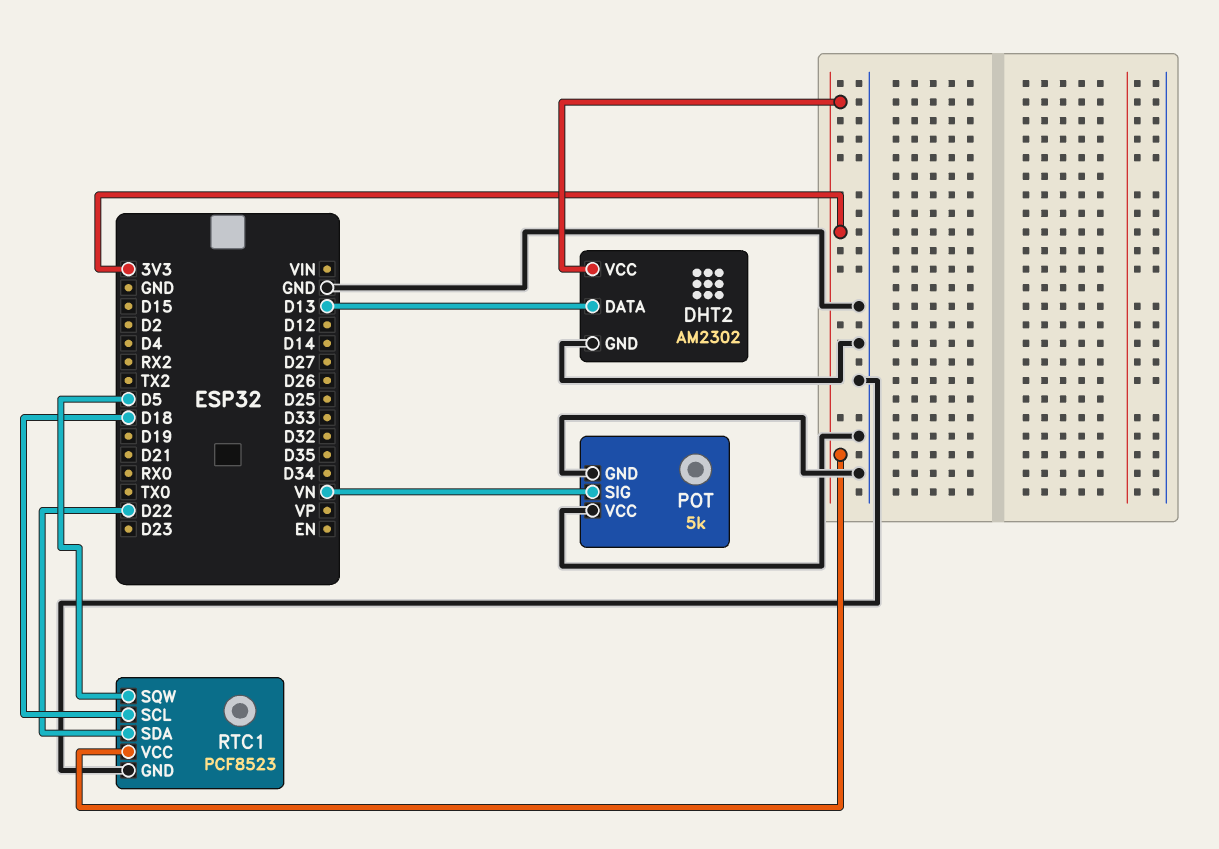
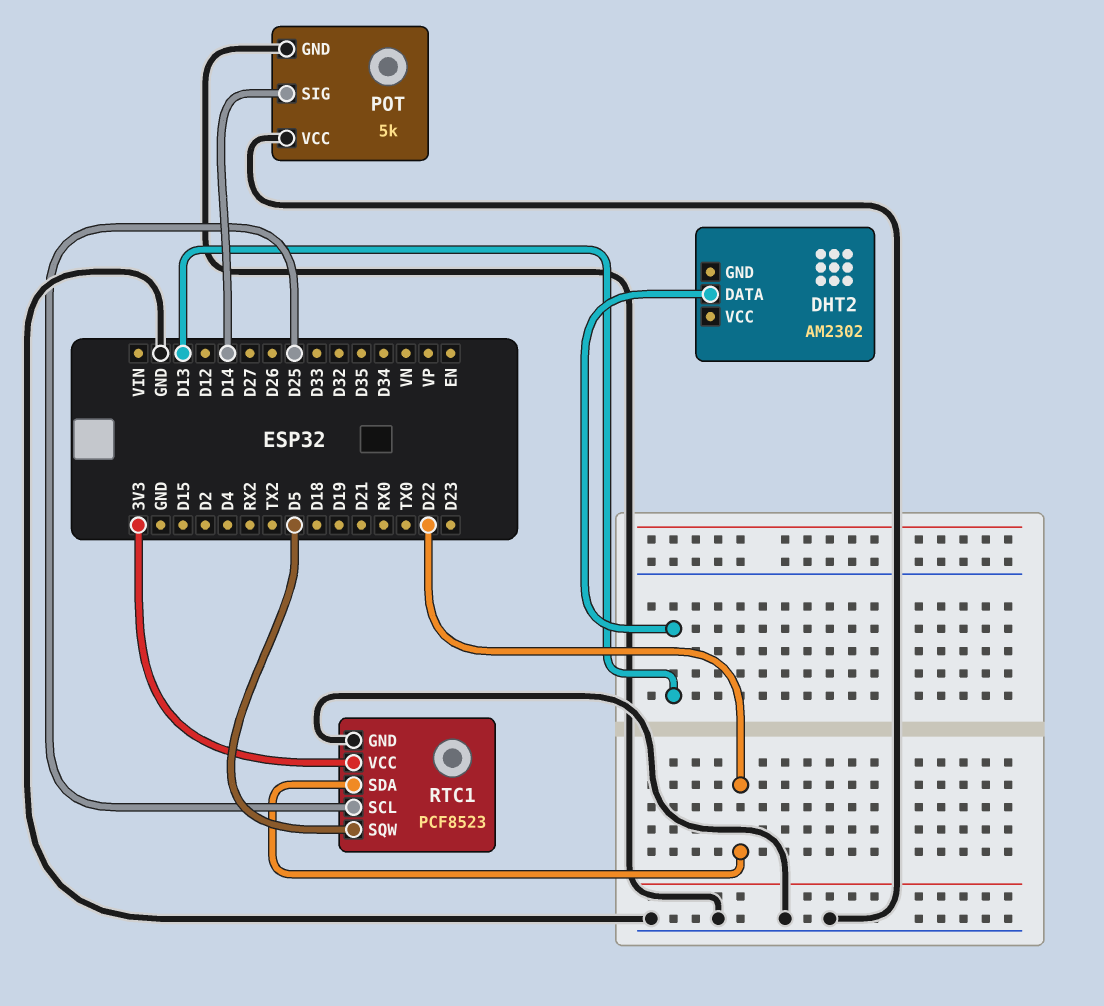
DHT2 pin GND: GND -> none
DHT2 pin VCC: 3V3 -> none
POT pin SIG: VN -> D14
RTC1 pin SCL: D18 -> D25

